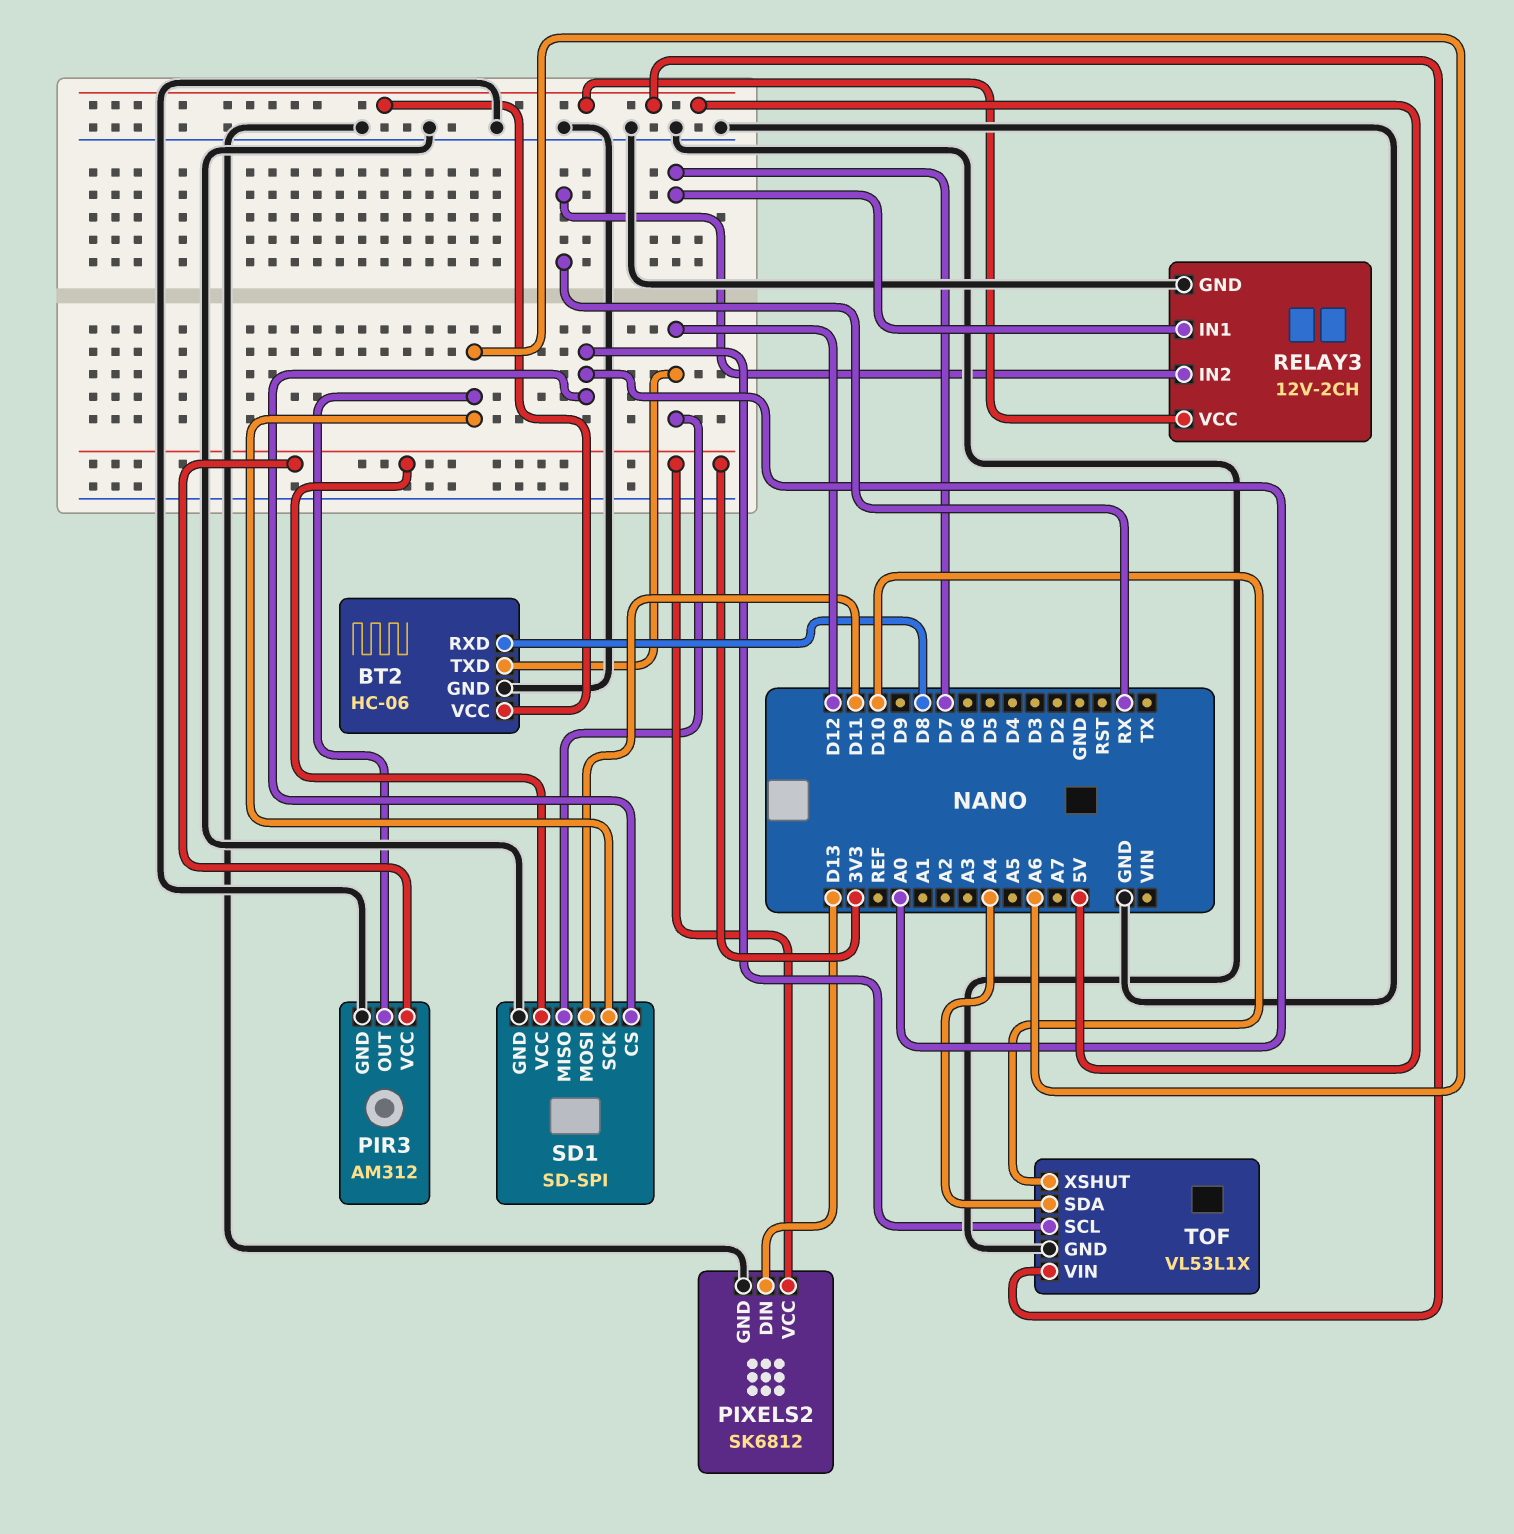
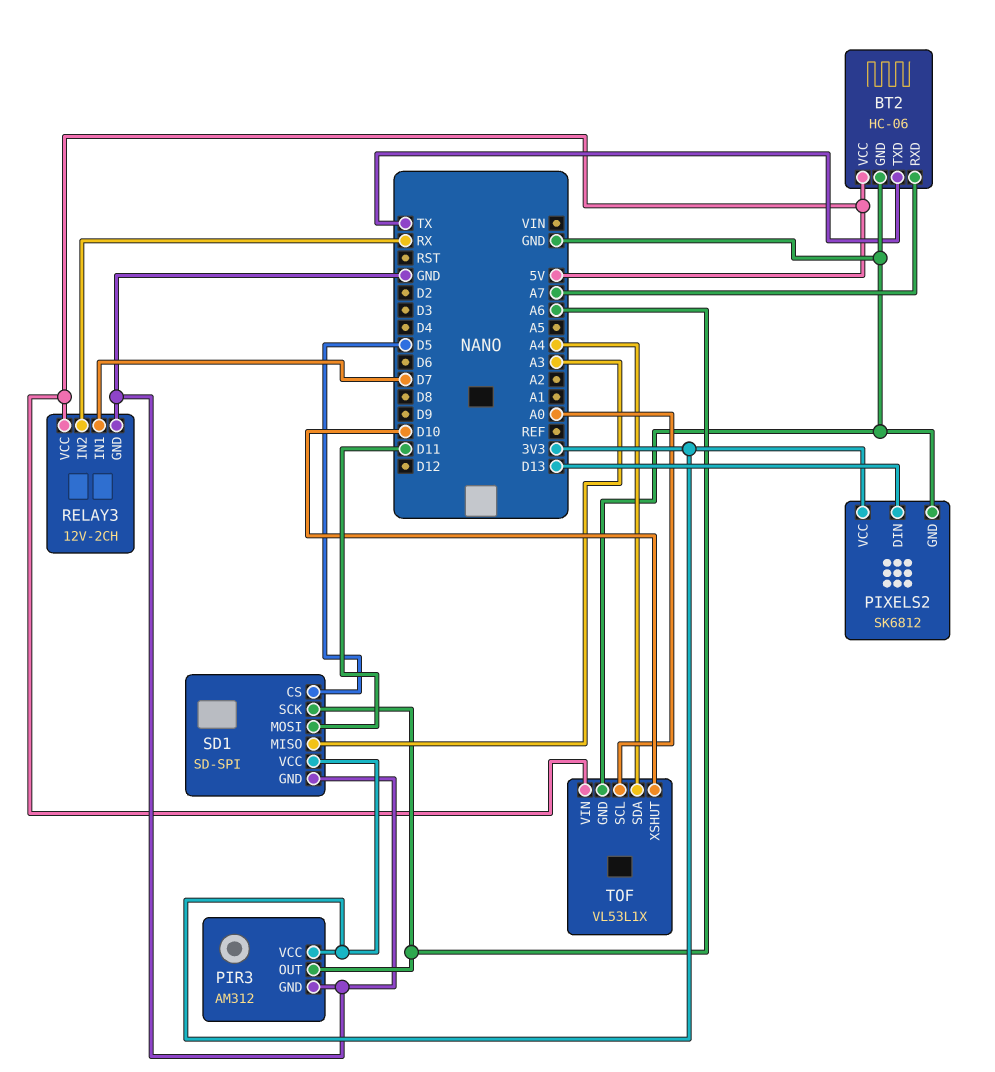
BT2 pin RXD: D8 -> A7
BT2 pin TXD: D12 -> TX
SD1 pin CS: A0 -> D5
SD1 pin MISO: D12 -> A3

